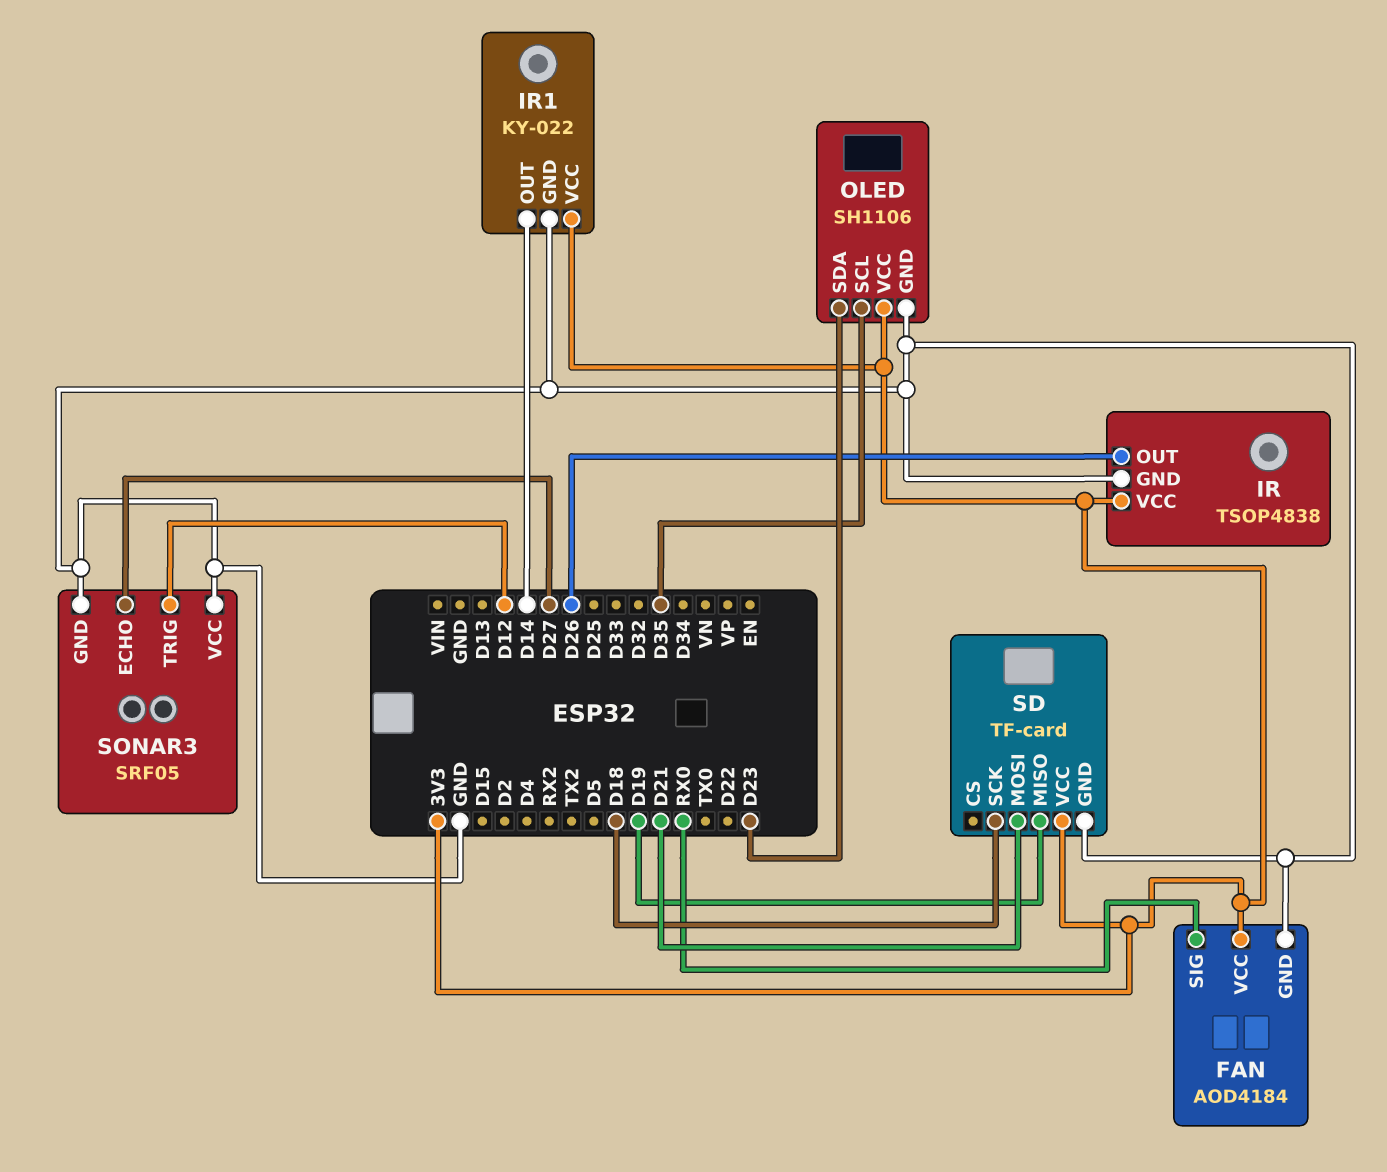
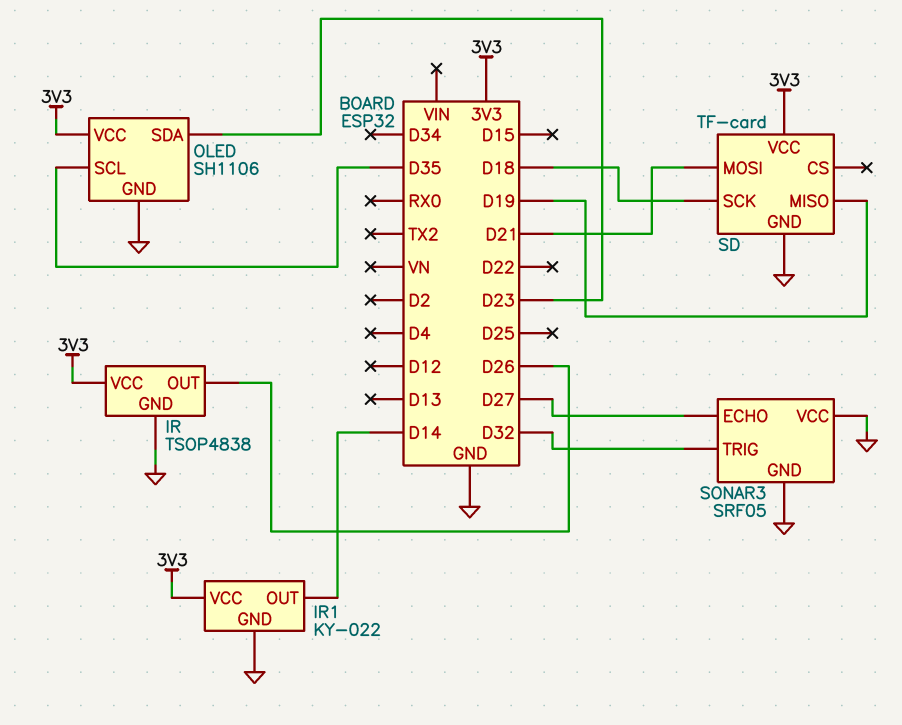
FAN: AOD4184 -> none
FAN pin GND: GND -> none
FAN pin SIG: RX0 -> none
FAN pin VCC: 3V3 -> none
SONAR3 pin TRIG: D12 -> D32

